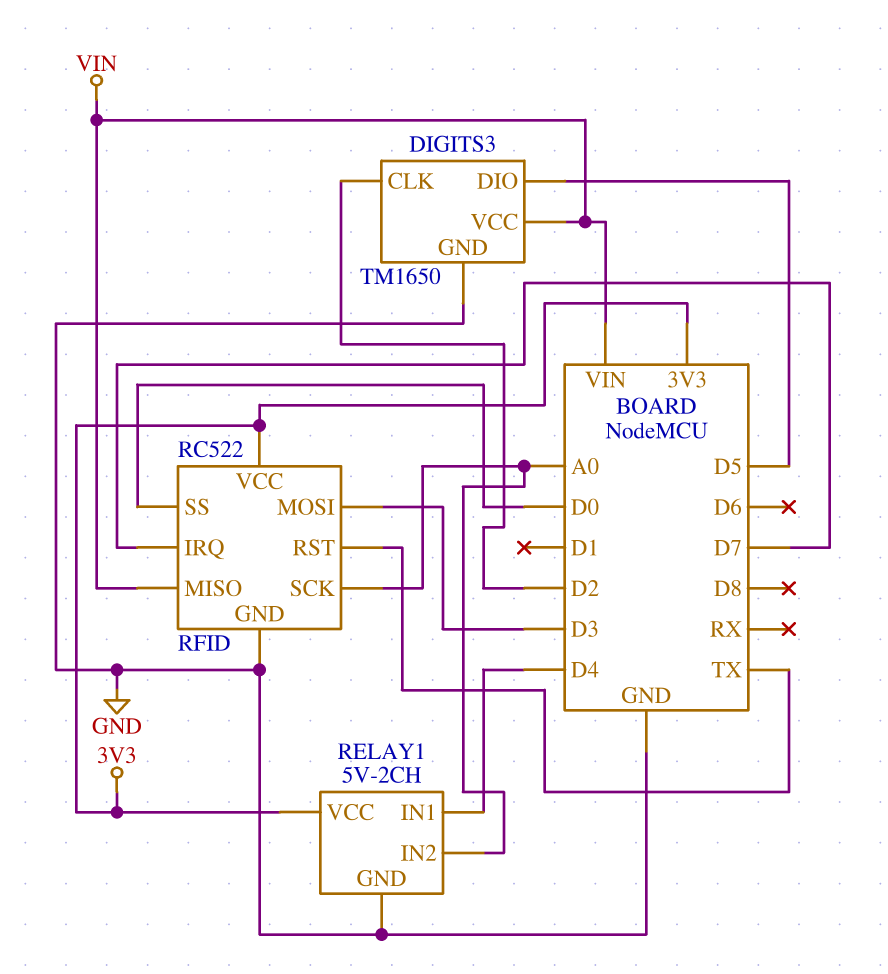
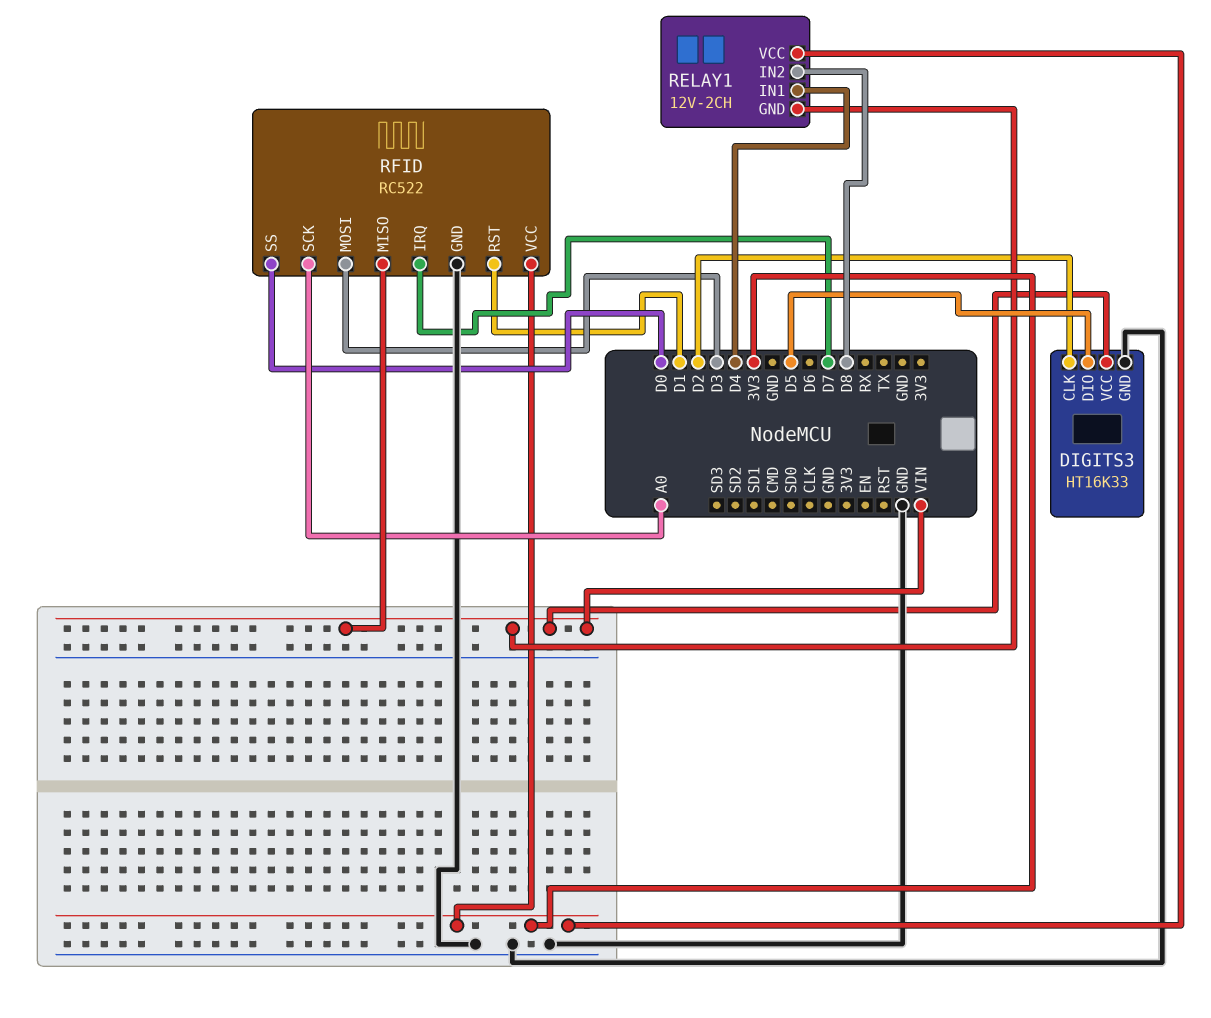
DIGITS3: TM1650 -> HT16K33
RELAY1: 5V-2CH -> 12V-2CH
RELAY1 pin GND: GND -> VIN
RELAY1 pin IN2: A0 -> D8
RFID pin RST: TX -> D1

